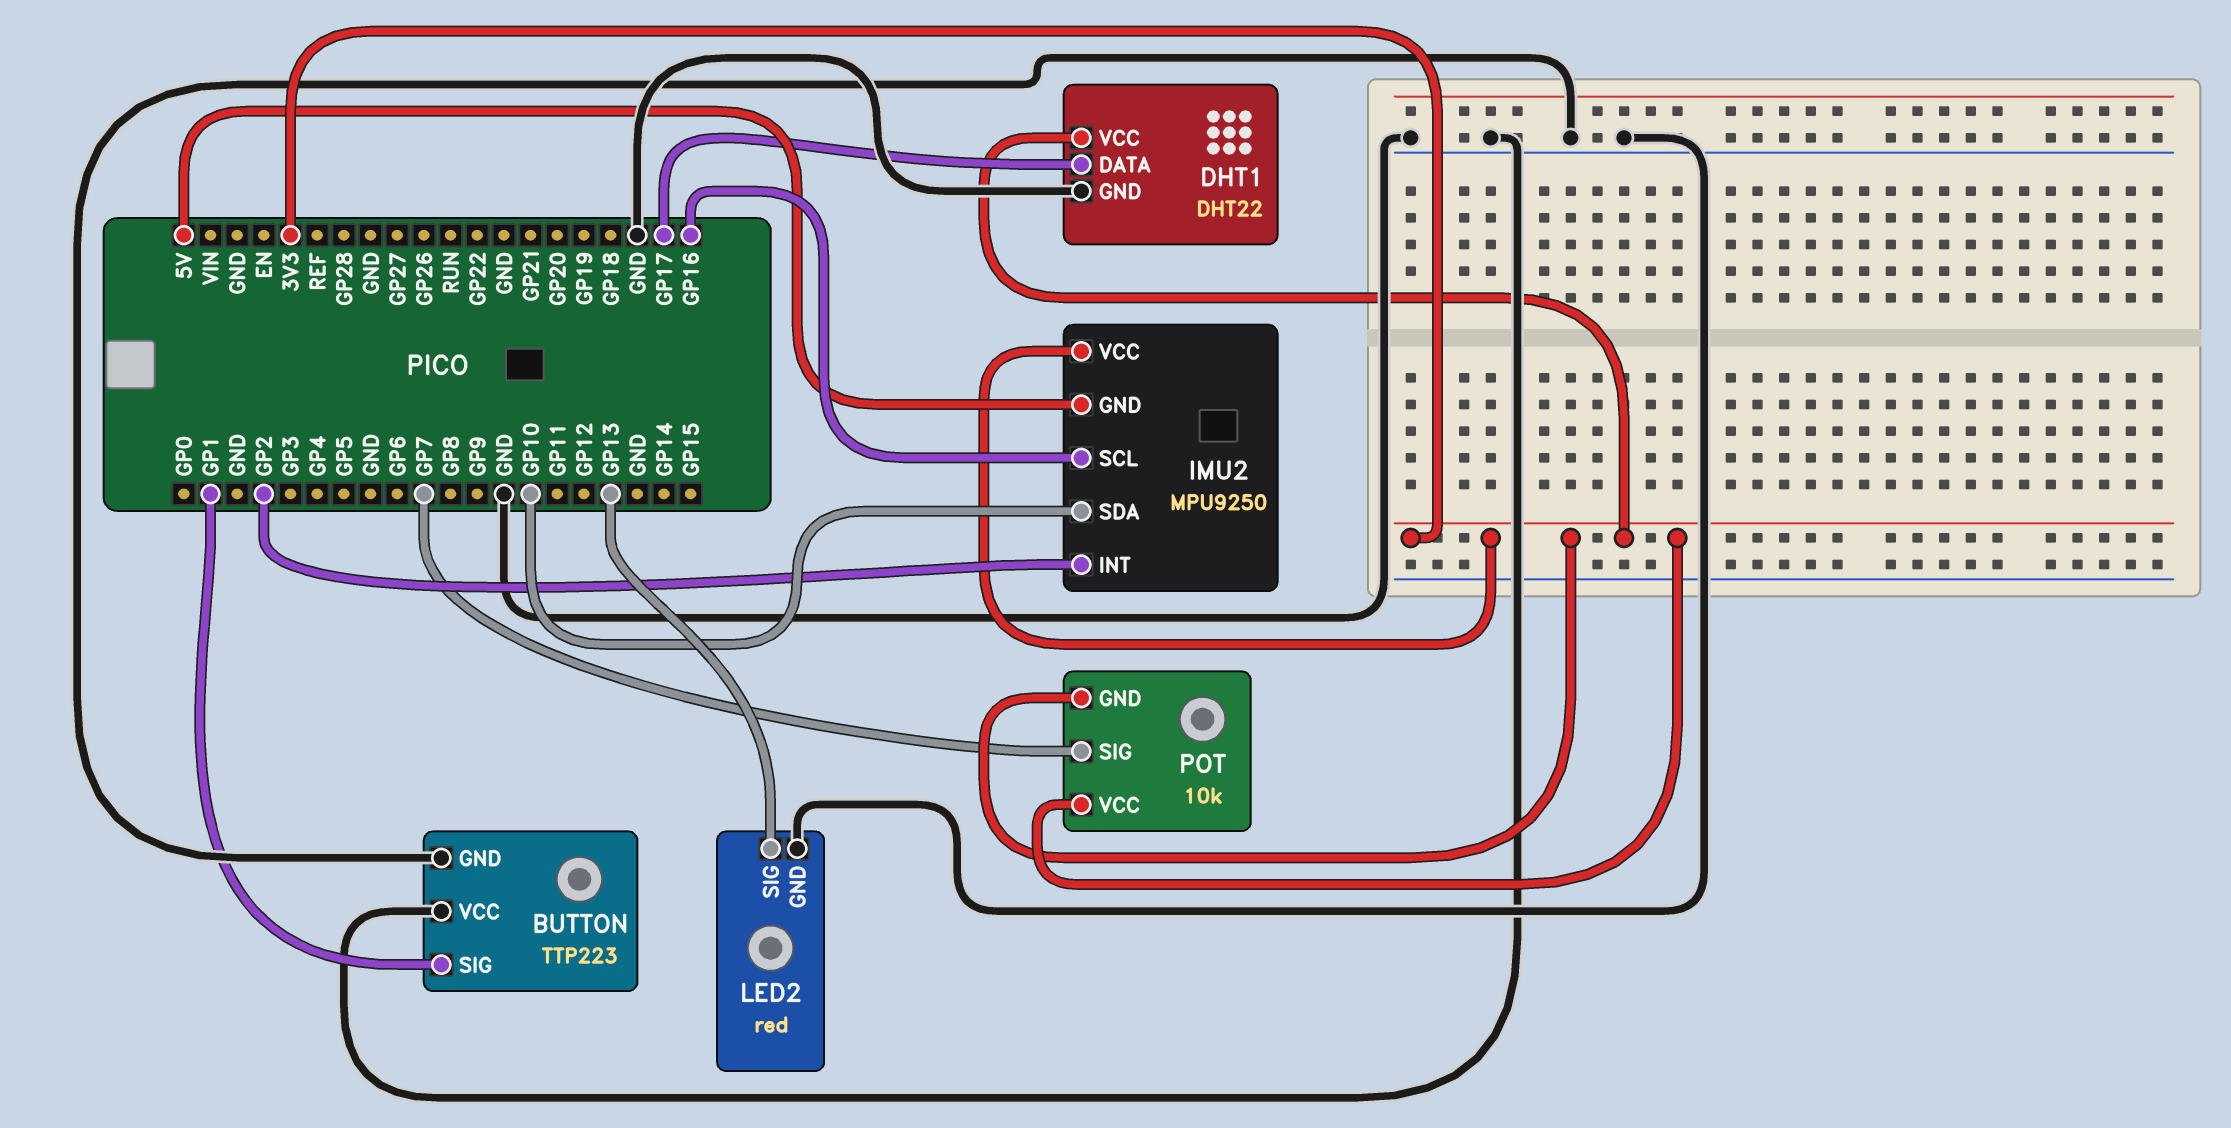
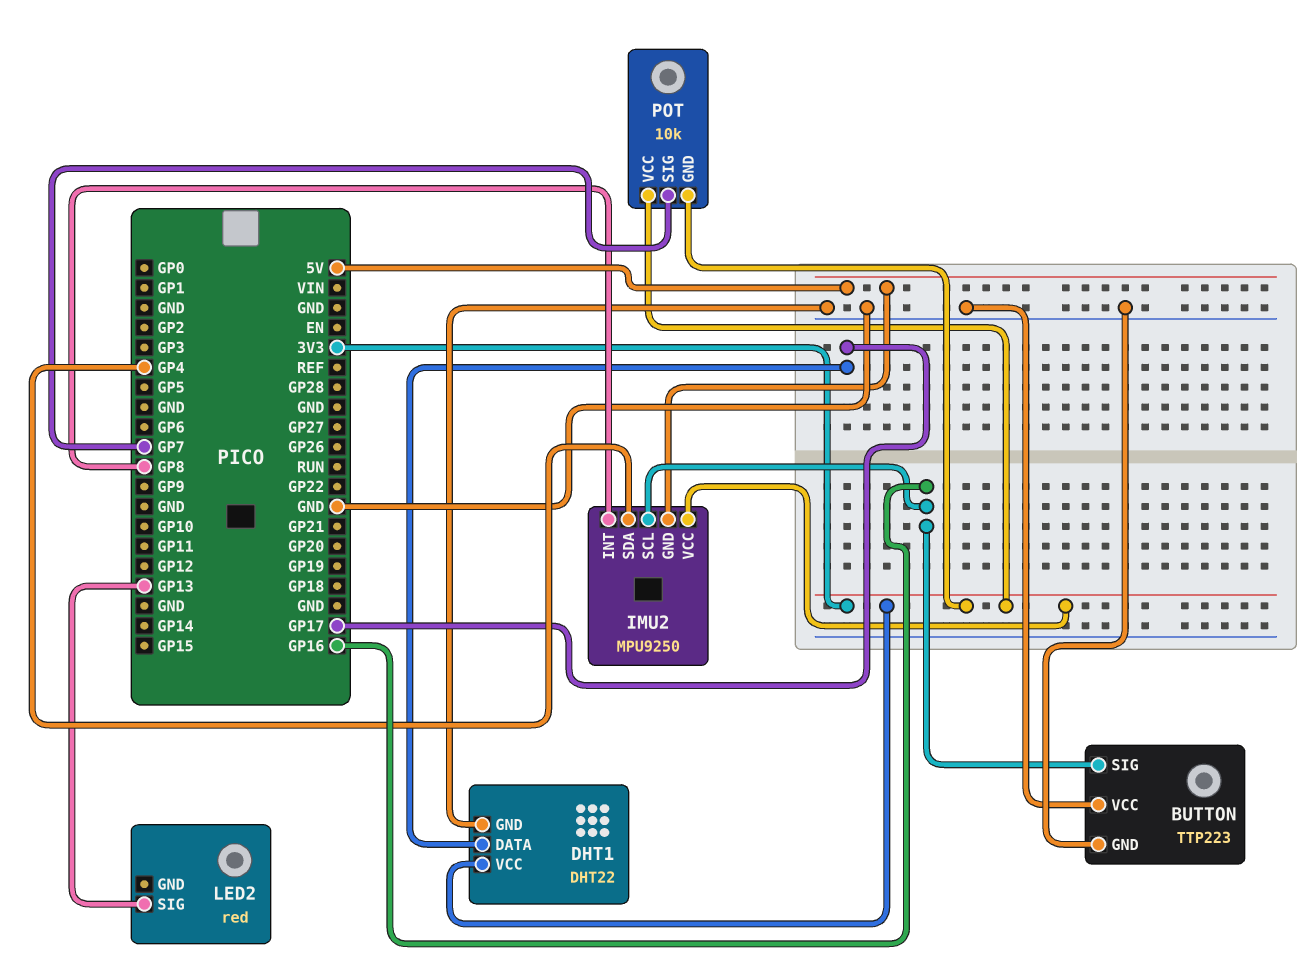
BUTTON pin SIG: GP1 -> GP16
IMU2 pin INT: GP2 -> GP8
IMU2 pin SDA: GP10 -> GP4
LED2 pin GND: GND -> none

